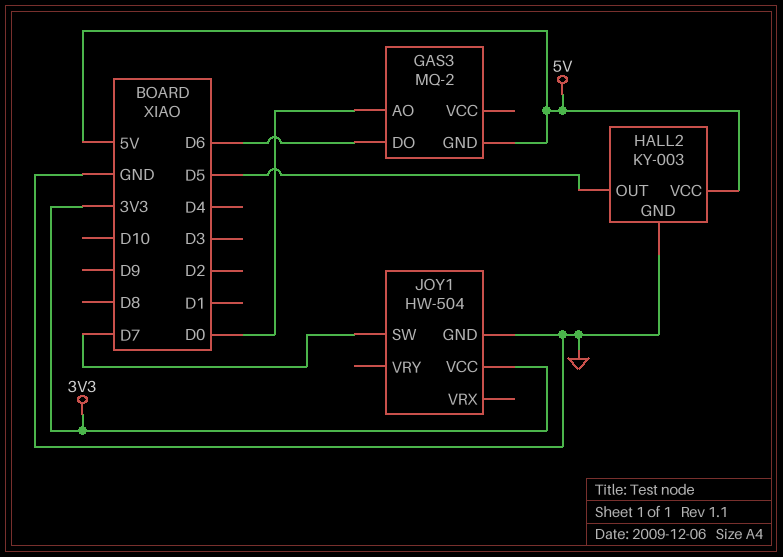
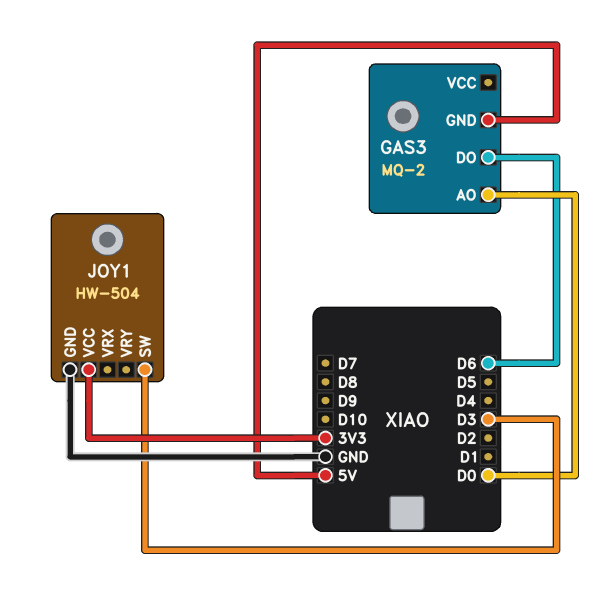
HALL2: KY-003 -> none
HALL2 pin GND: GND -> none
HALL2 pin OUT: D5 -> none
HALL2 pin VCC: 5V -> none
JOY1 pin SW: D7 -> D3

